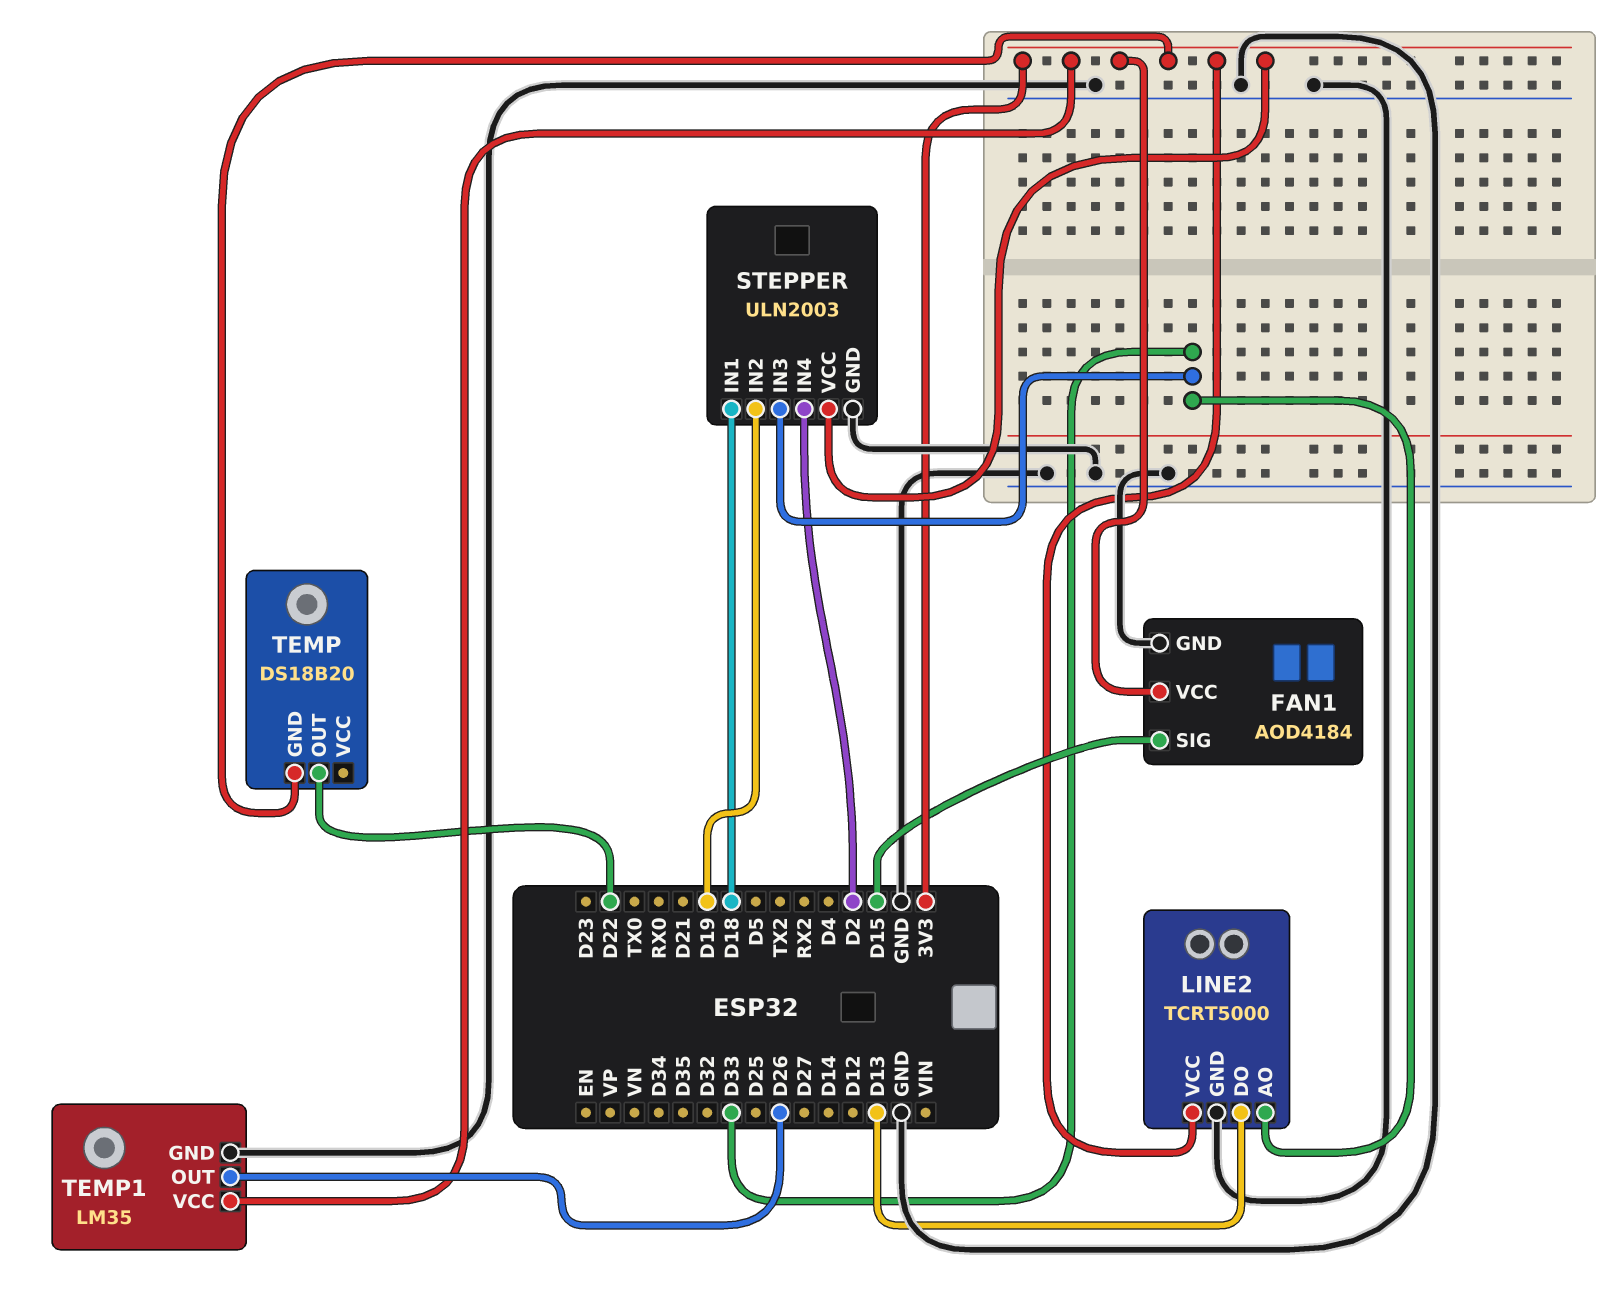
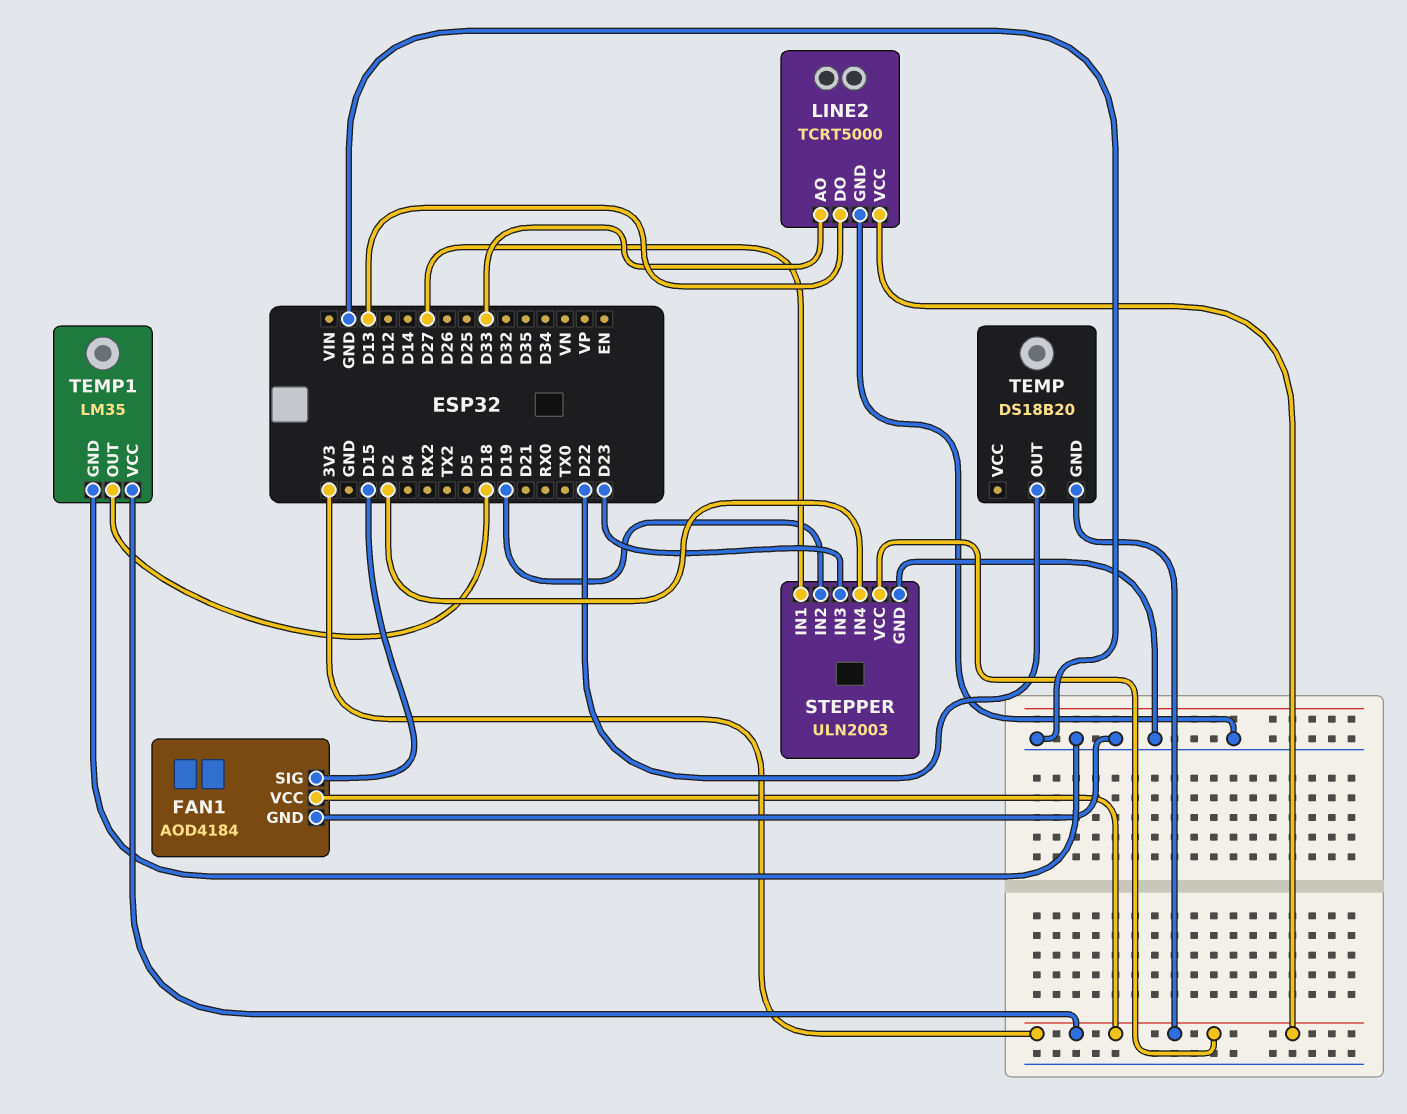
STEPPER pin IN1: D18 -> D27
STEPPER pin IN3: D33 -> D23
TEMP1 pin OUT: D26 -> D18

